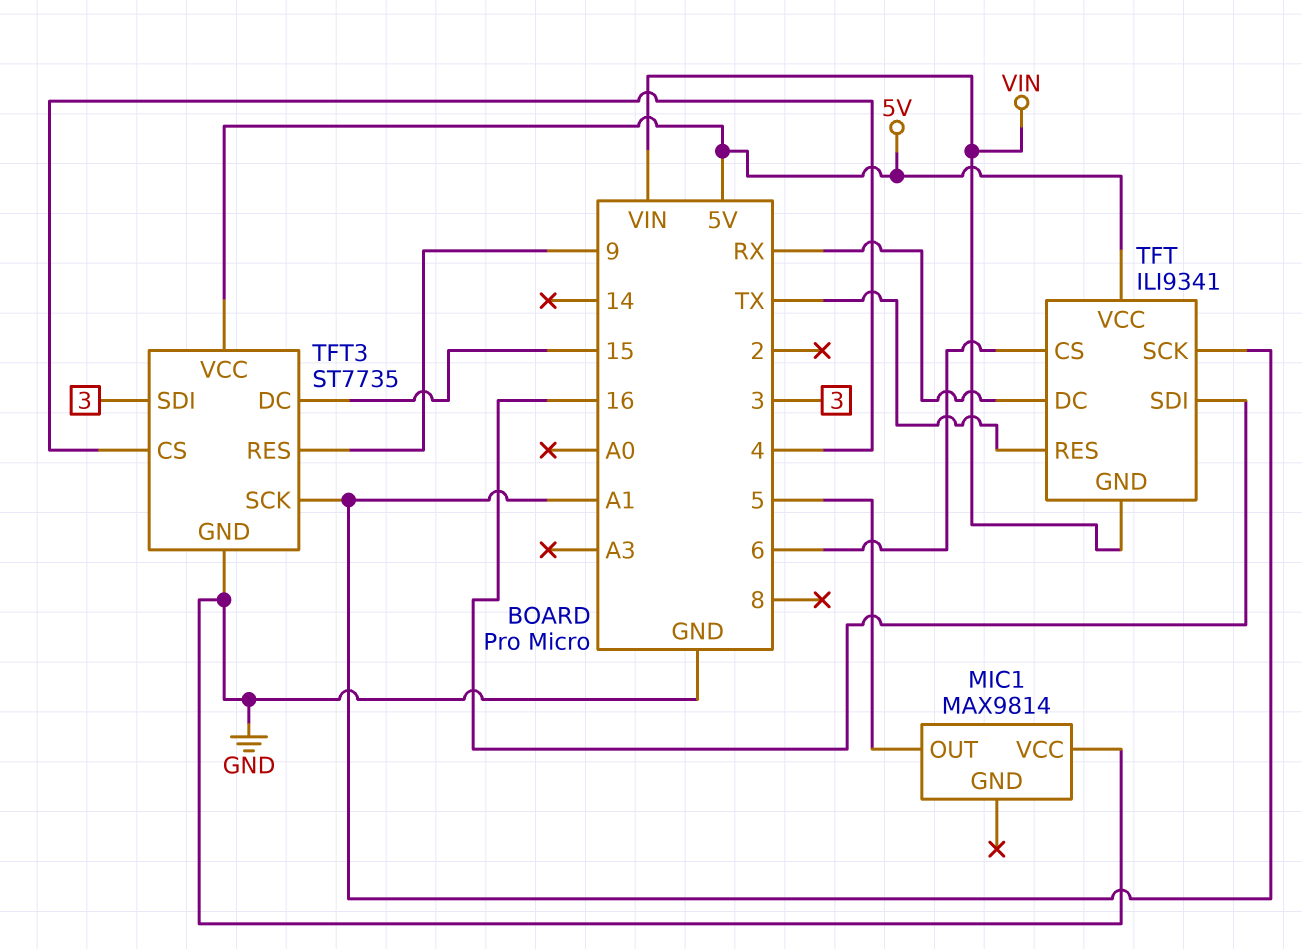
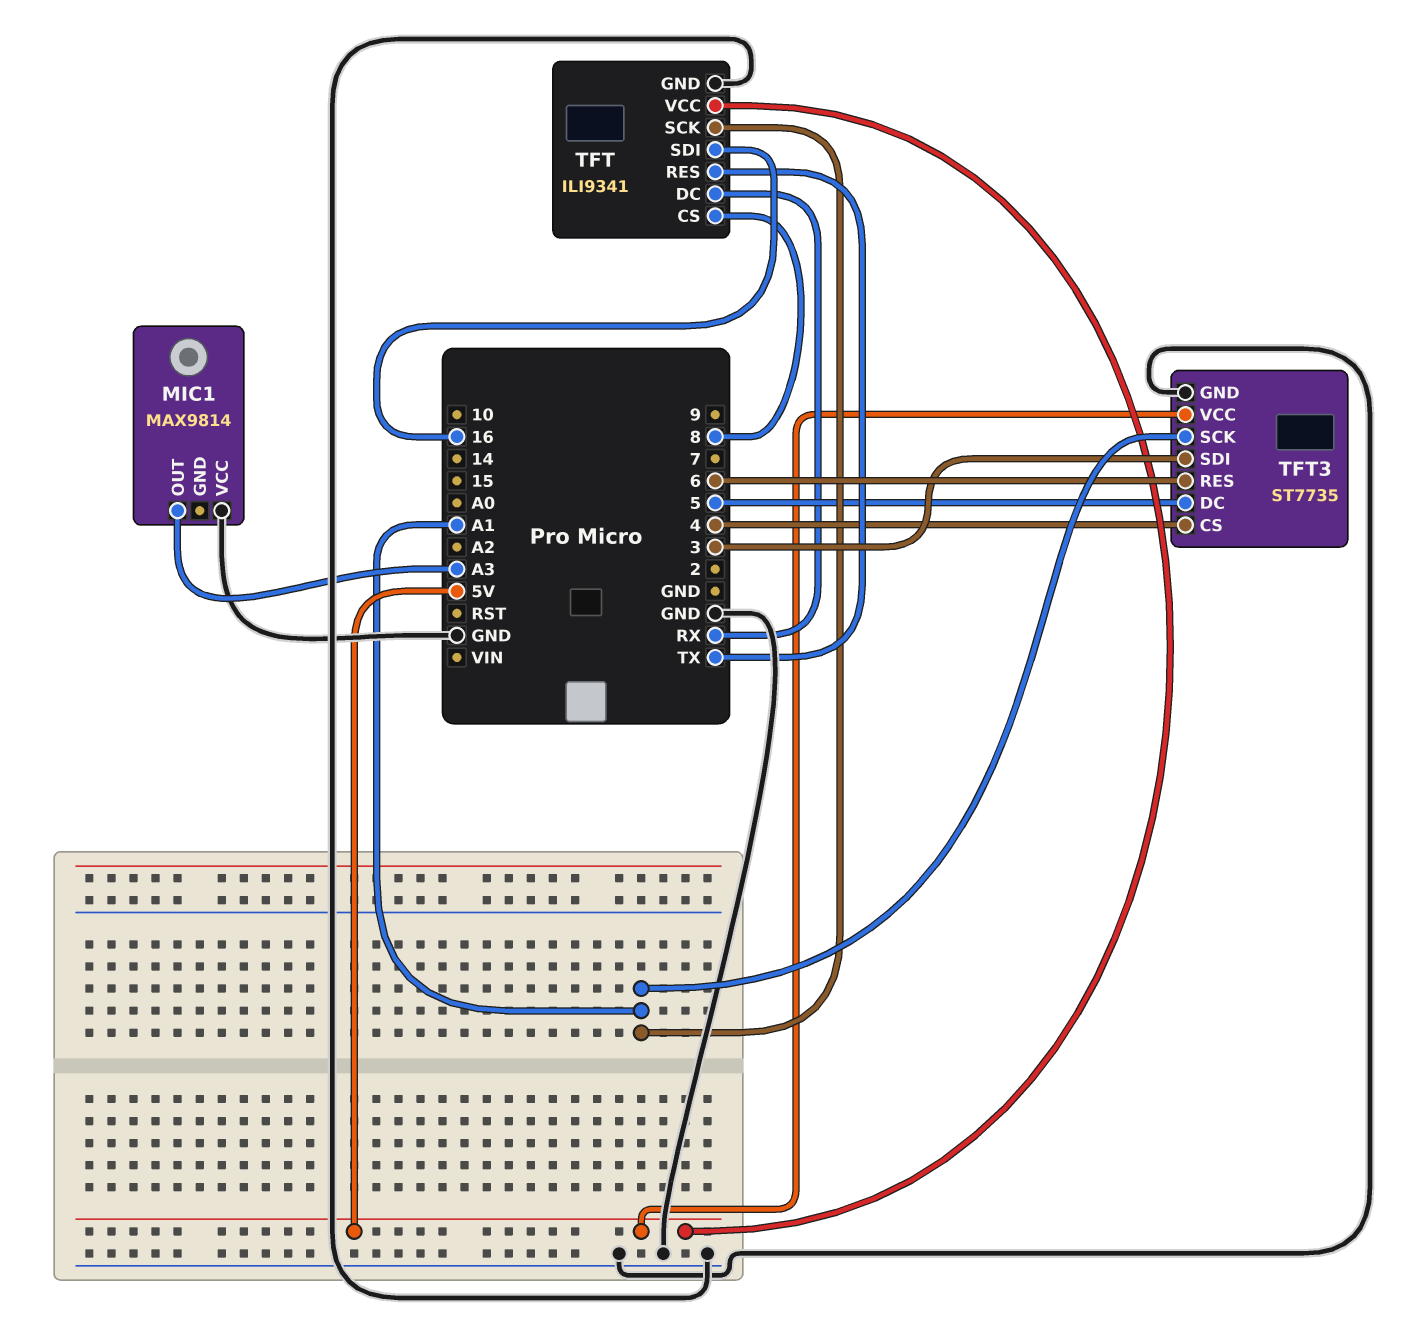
MIC1 pin OUT: 5 -> A3
TFT pin CS: 6 -> 8
TFT pin GND: VIN -> GND
TFT3 pin DC: 15 -> 5
TFT3 pin RES: 9 -> 6

